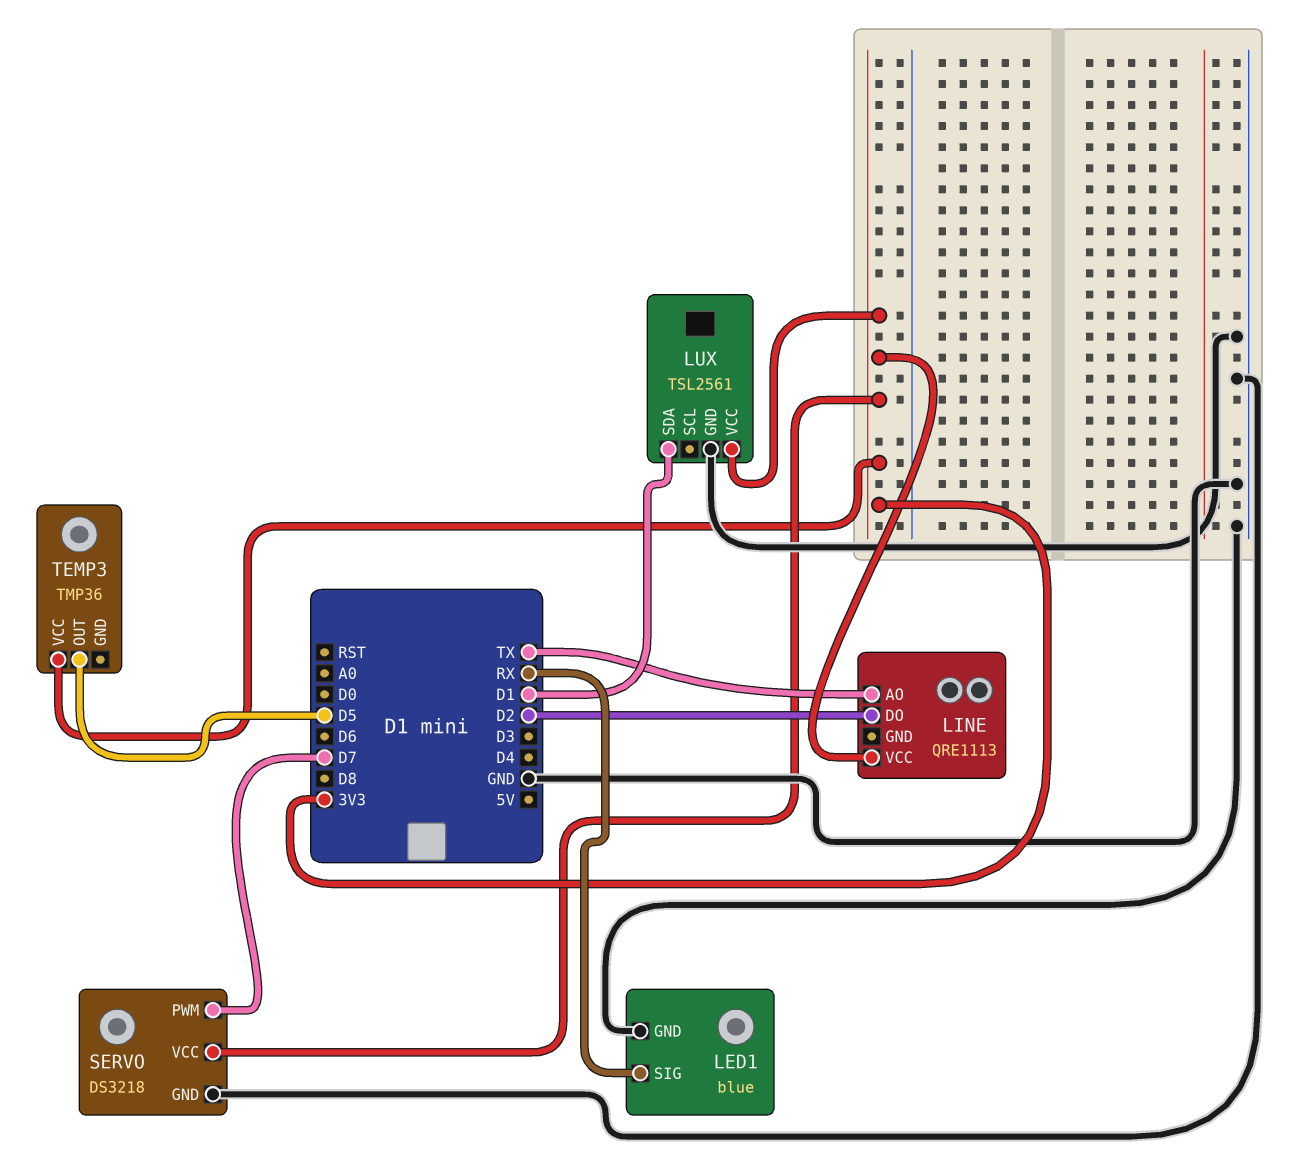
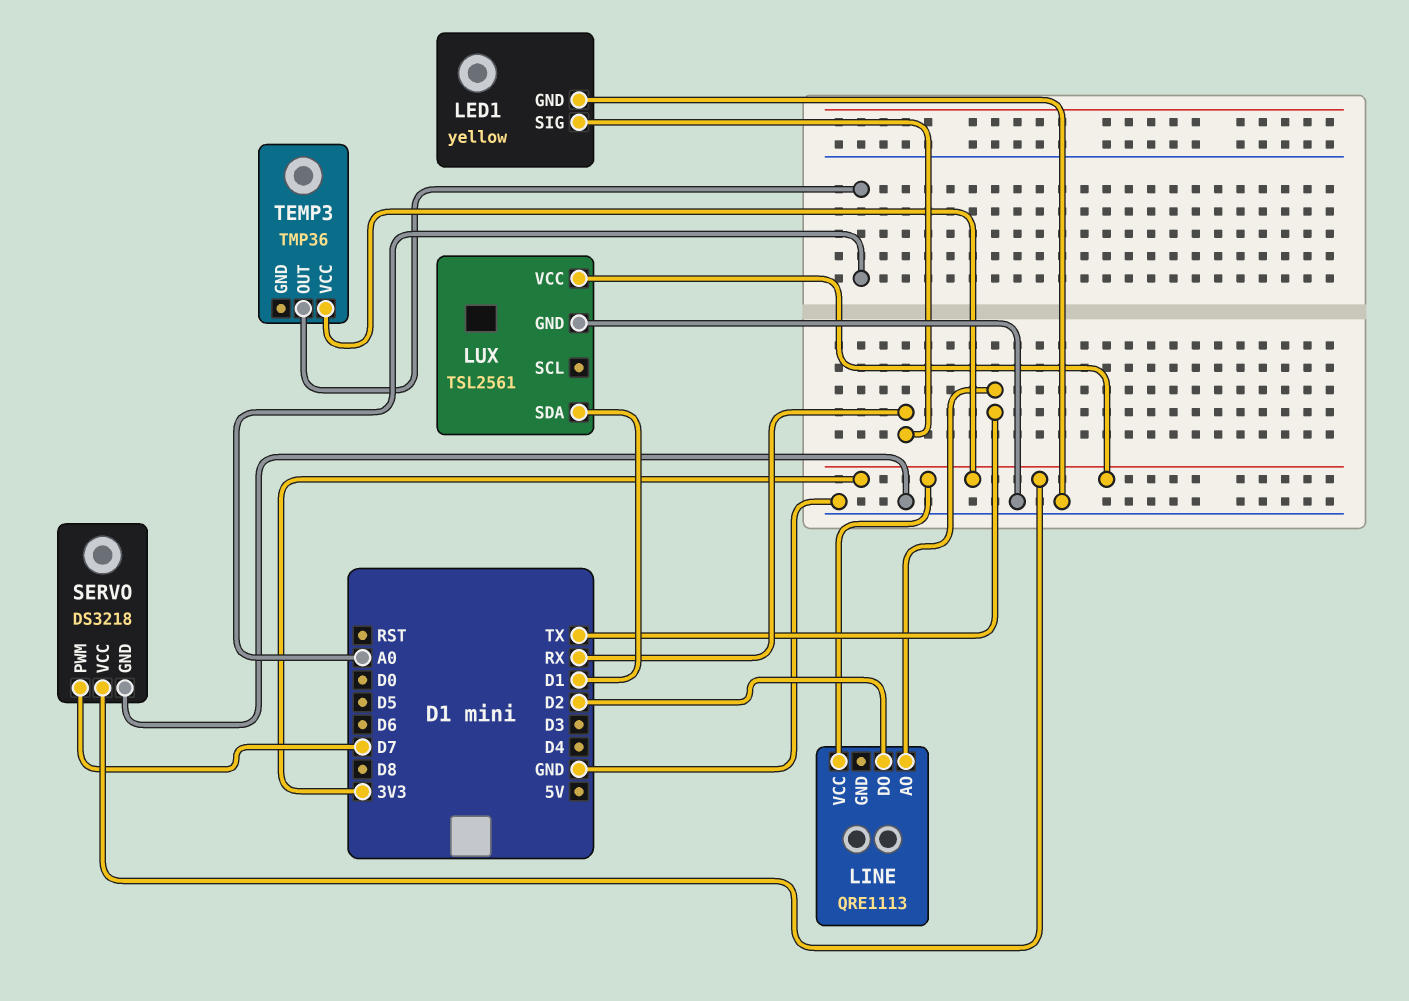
LED1: blue -> yellow
TEMP3 pin OUT: D5 -> A0

